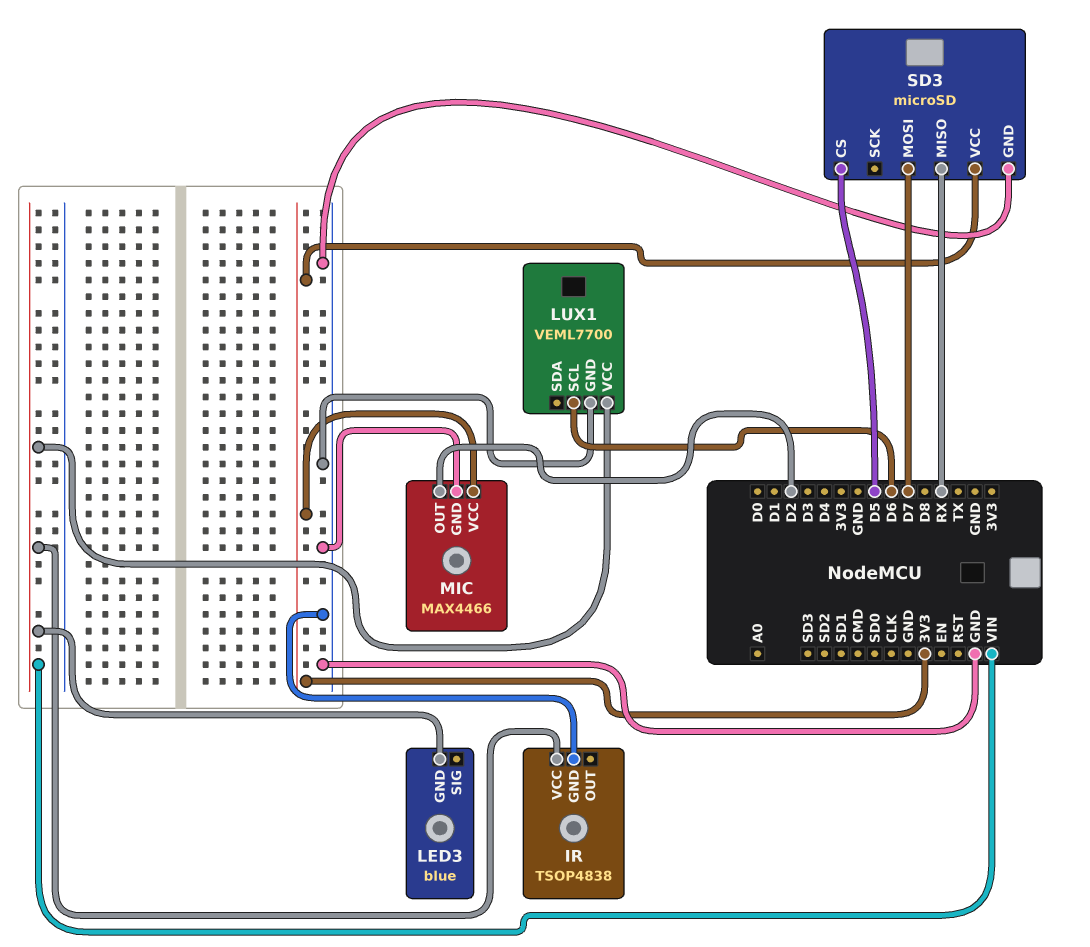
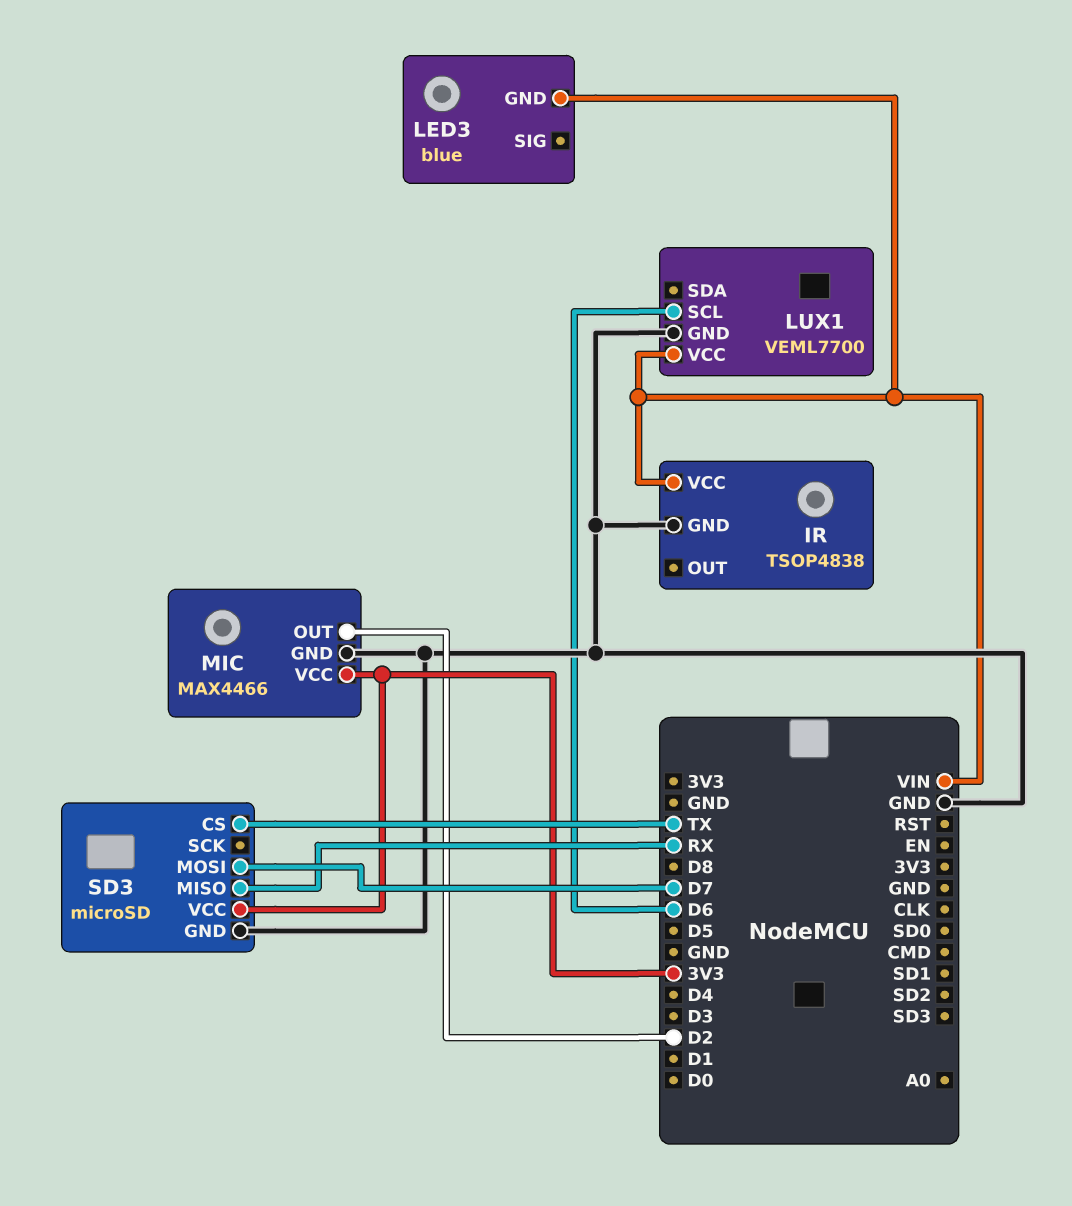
SD3 pin CS: D5 -> TX

